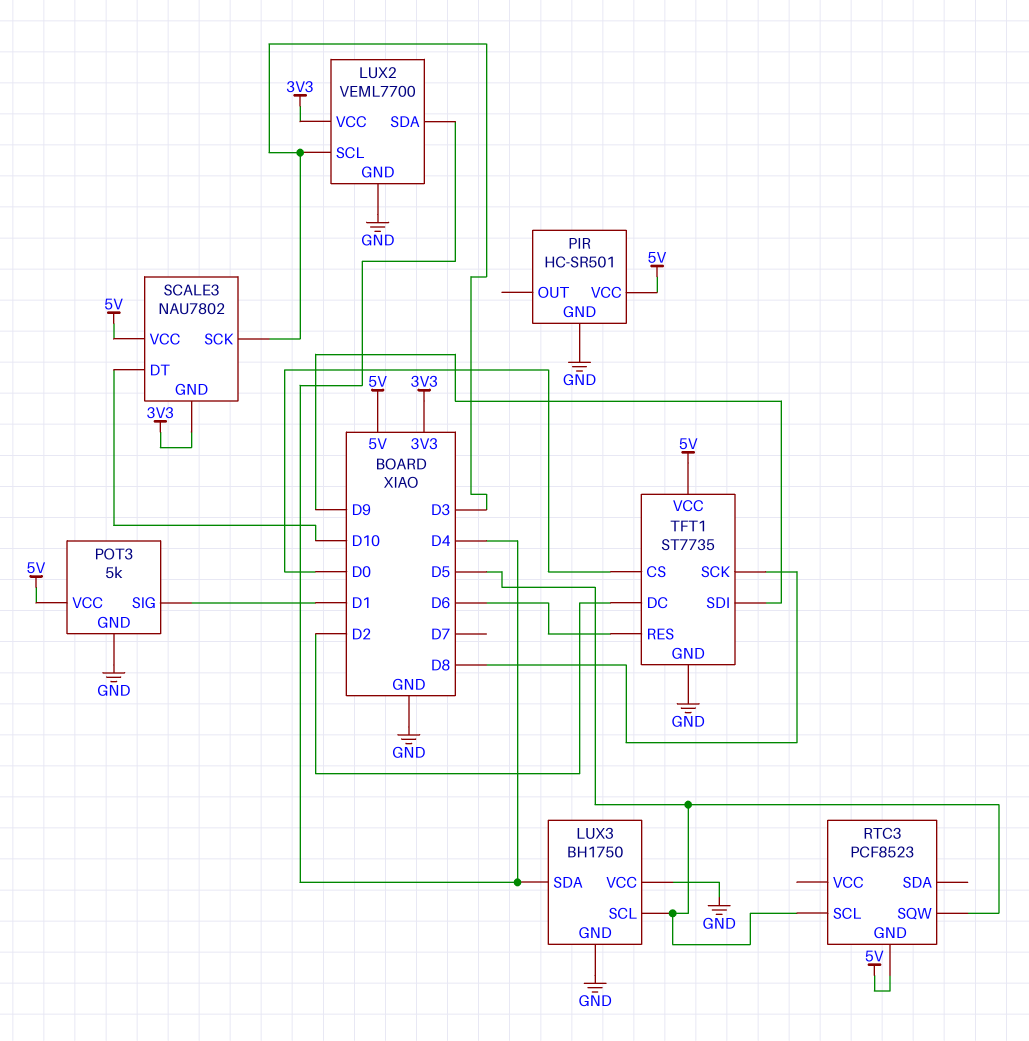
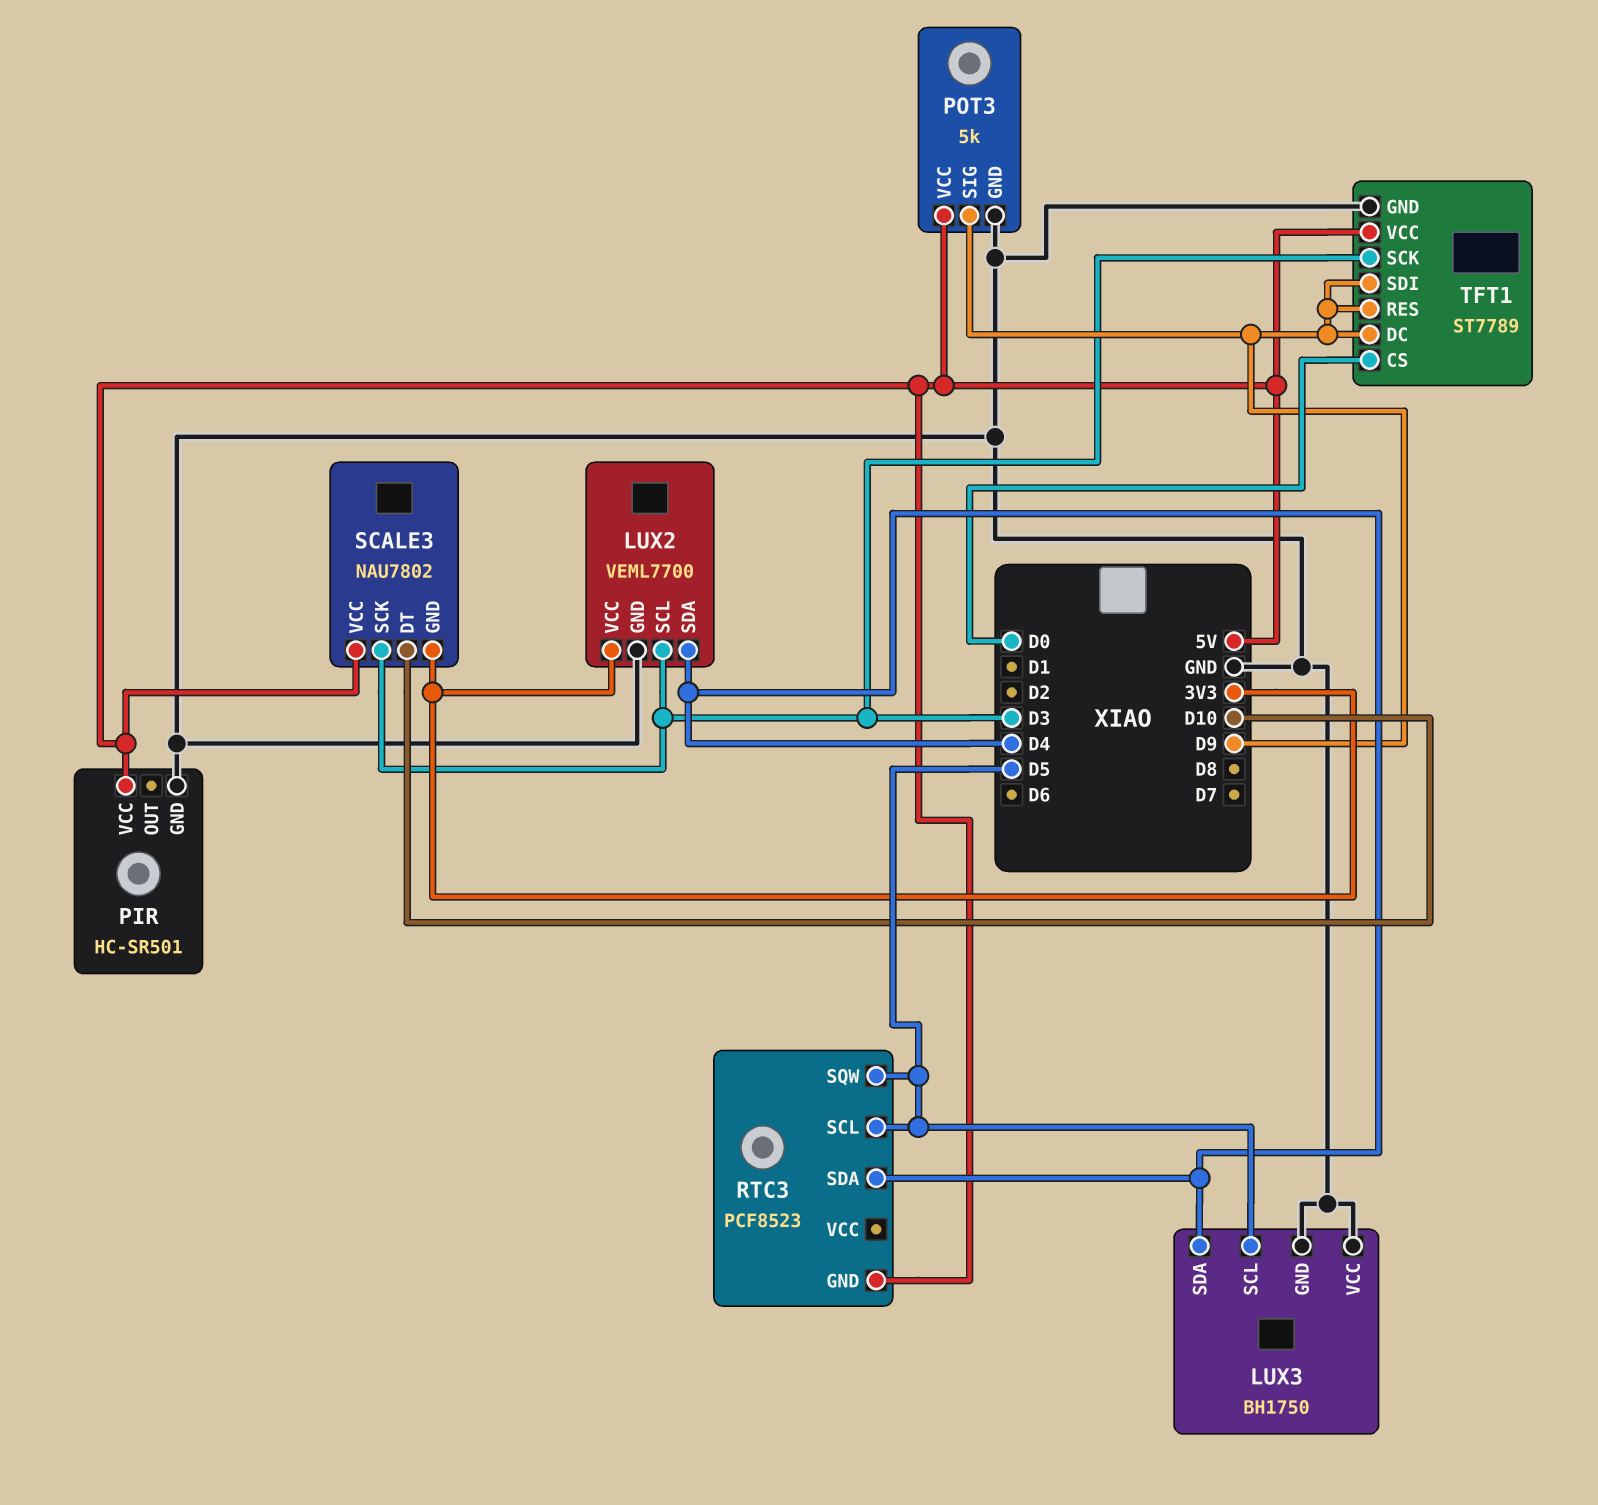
POT3 pin SIG: D1 -> D9
RTC3 pin SDA: none -> D4
TFT1: ST7735 -> ST7789
TFT1 pin DC: D2 -> D9
TFT1 pin RES: D6 -> D9
TFT1 pin SCK: D8 -> D3

